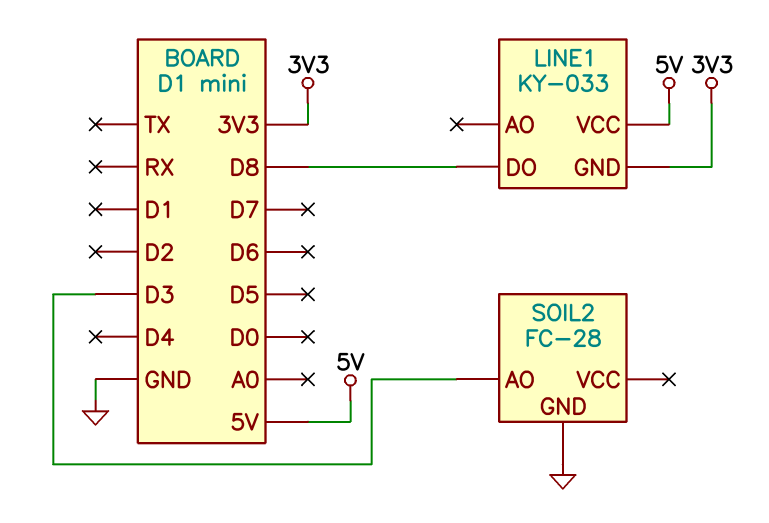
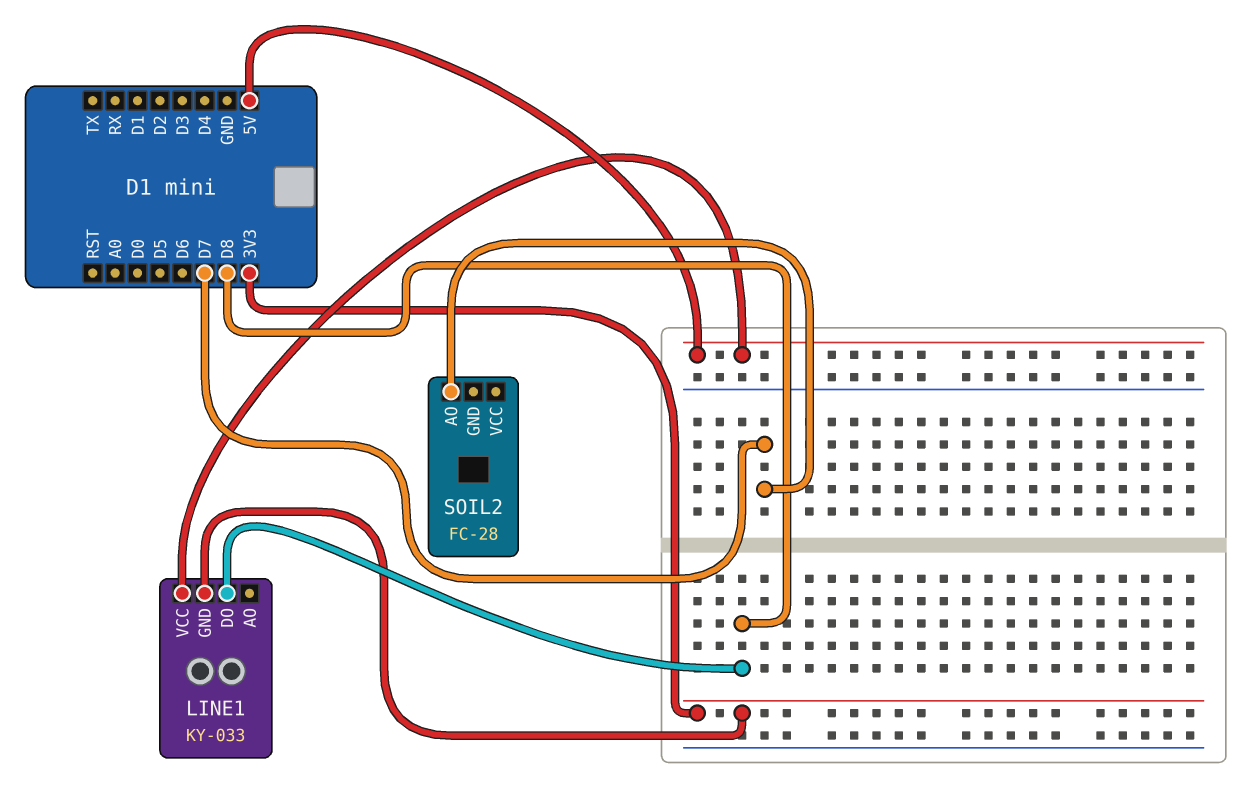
SOIL2 pin AO: D3 -> D7
SOIL2 pin GND: GND -> none

